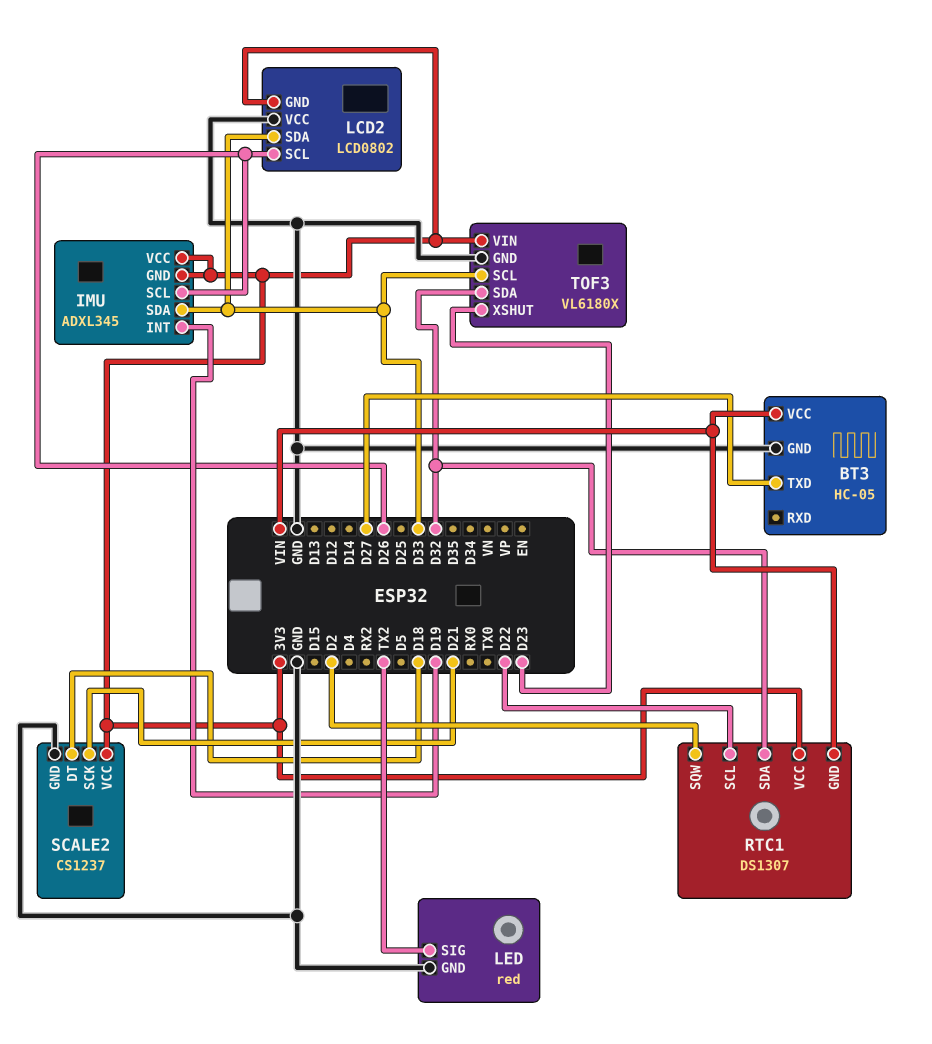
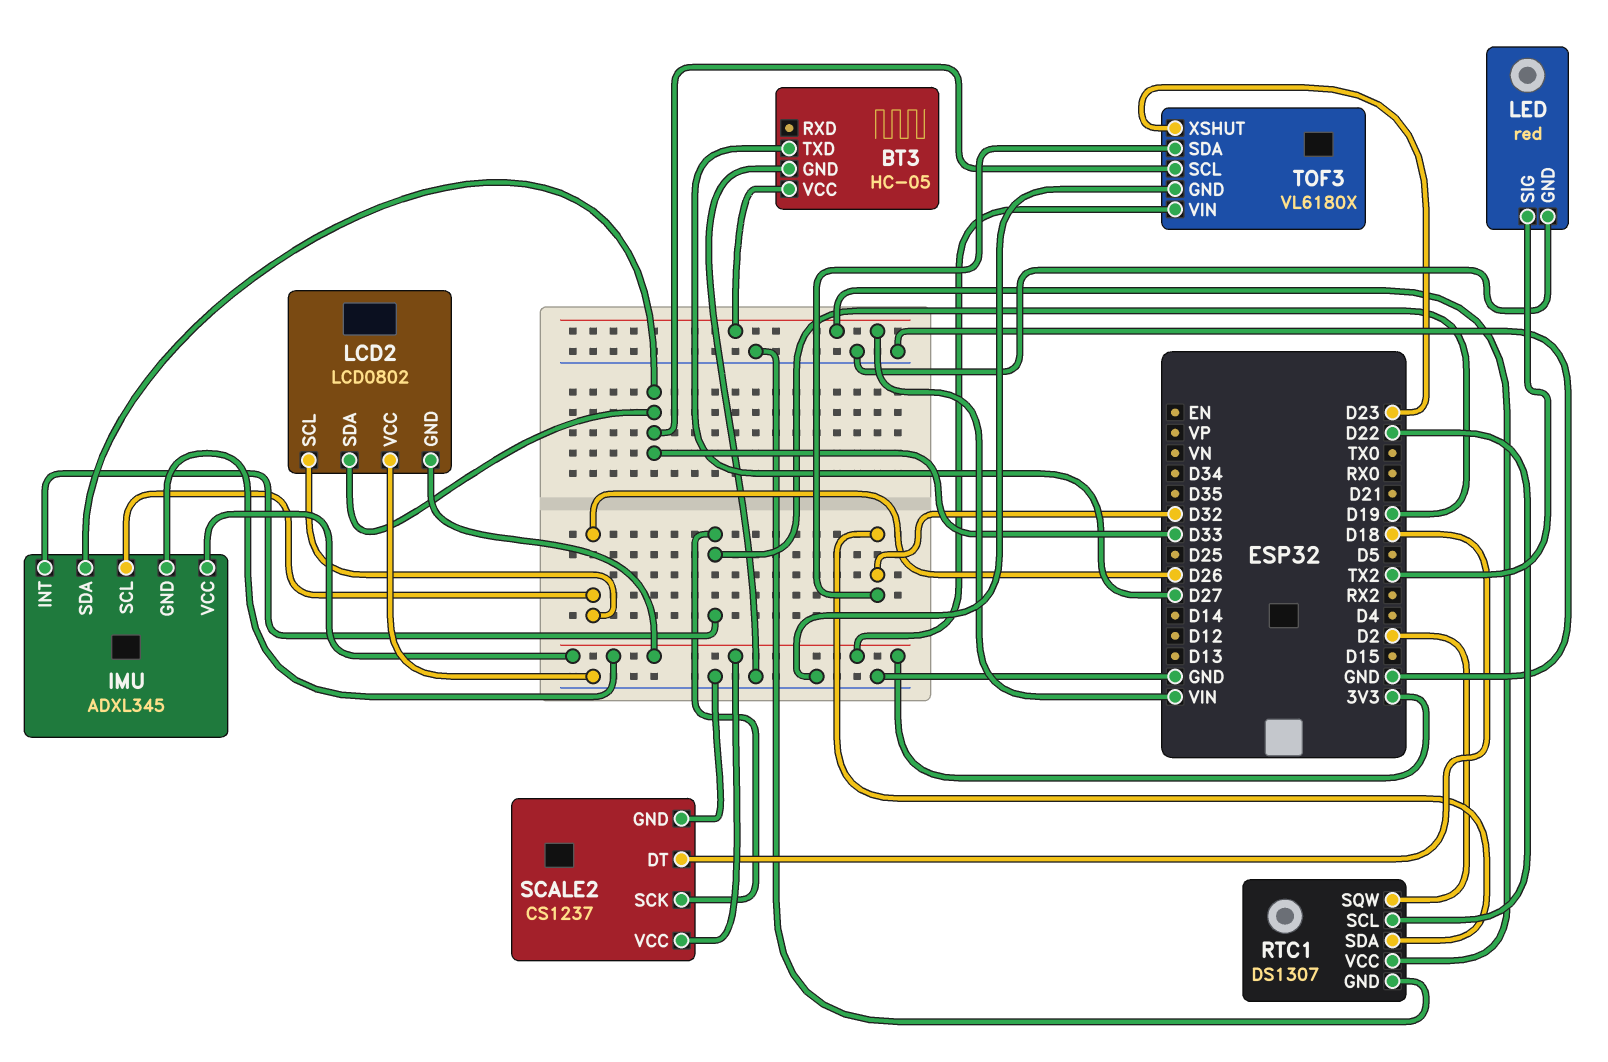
RTC1 pin GND: VIN -> GND
RTC1 pin VCC: 3V3 -> VIN
SCALE2 pin SCK: D21 -> D19

